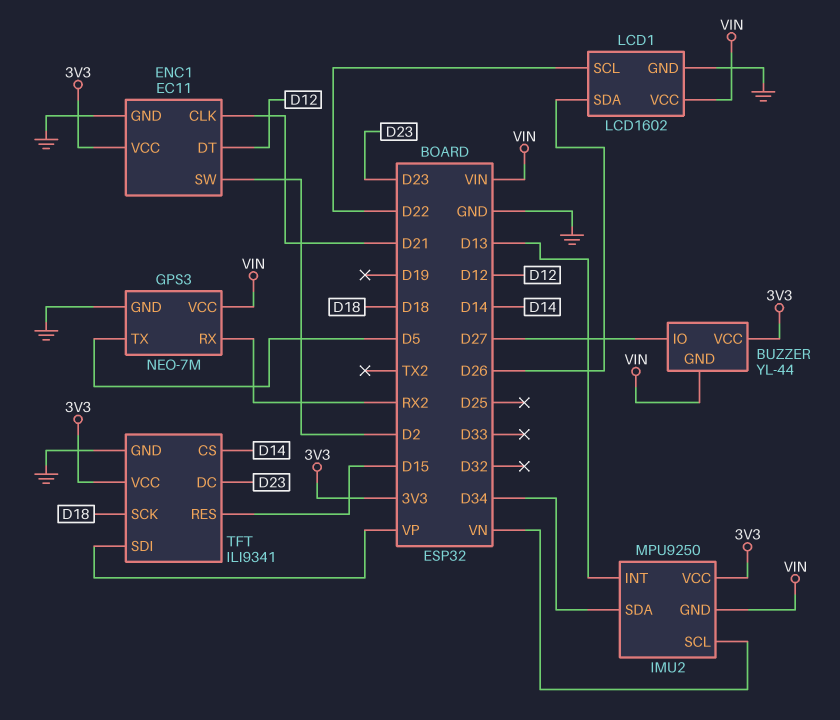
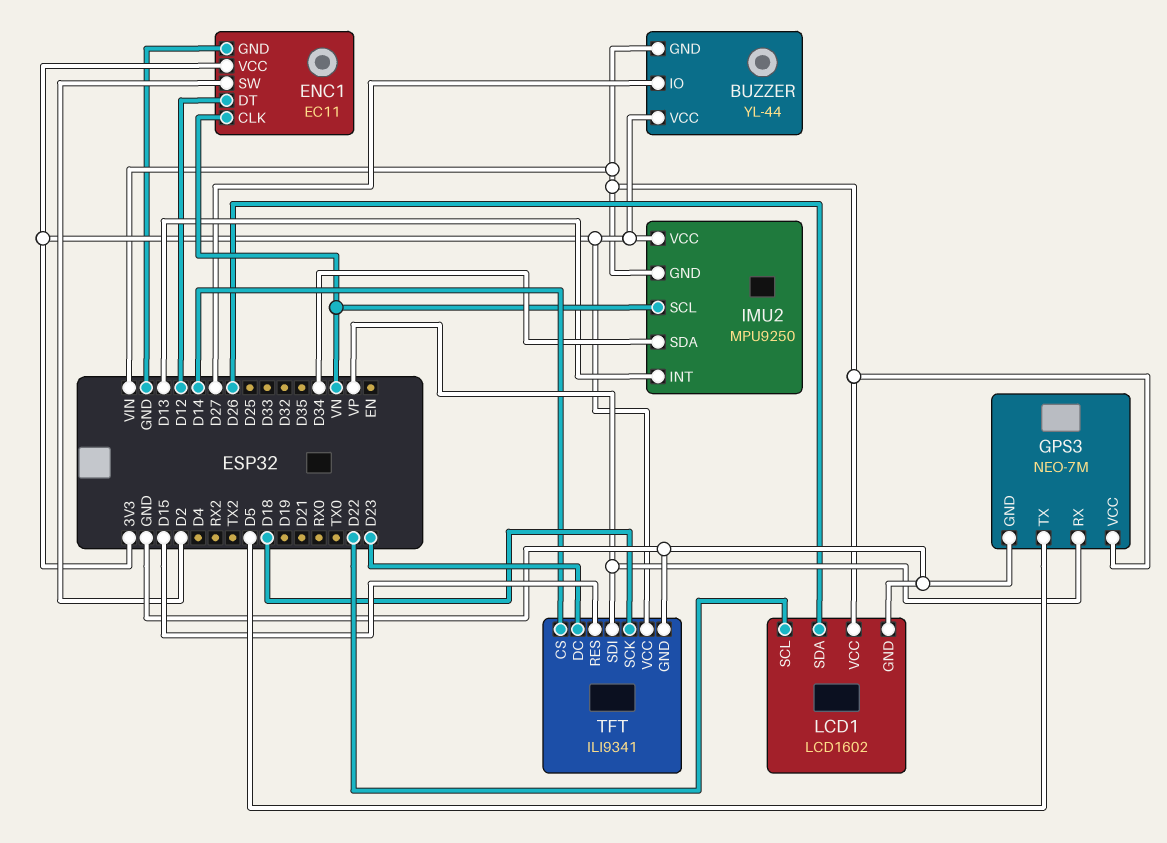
ENC1 pin CLK: D21 -> VN
GPS3 pin RX: RX2 -> VP

